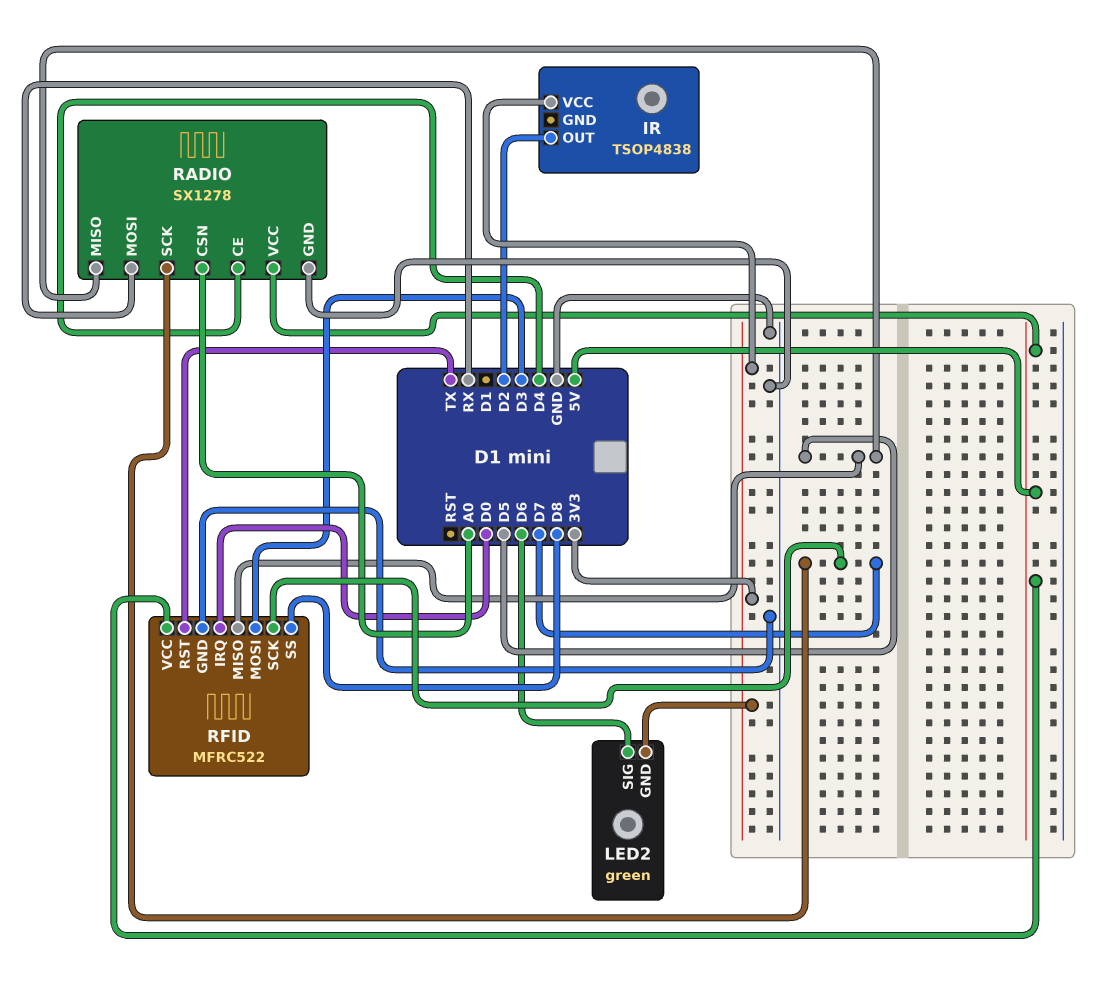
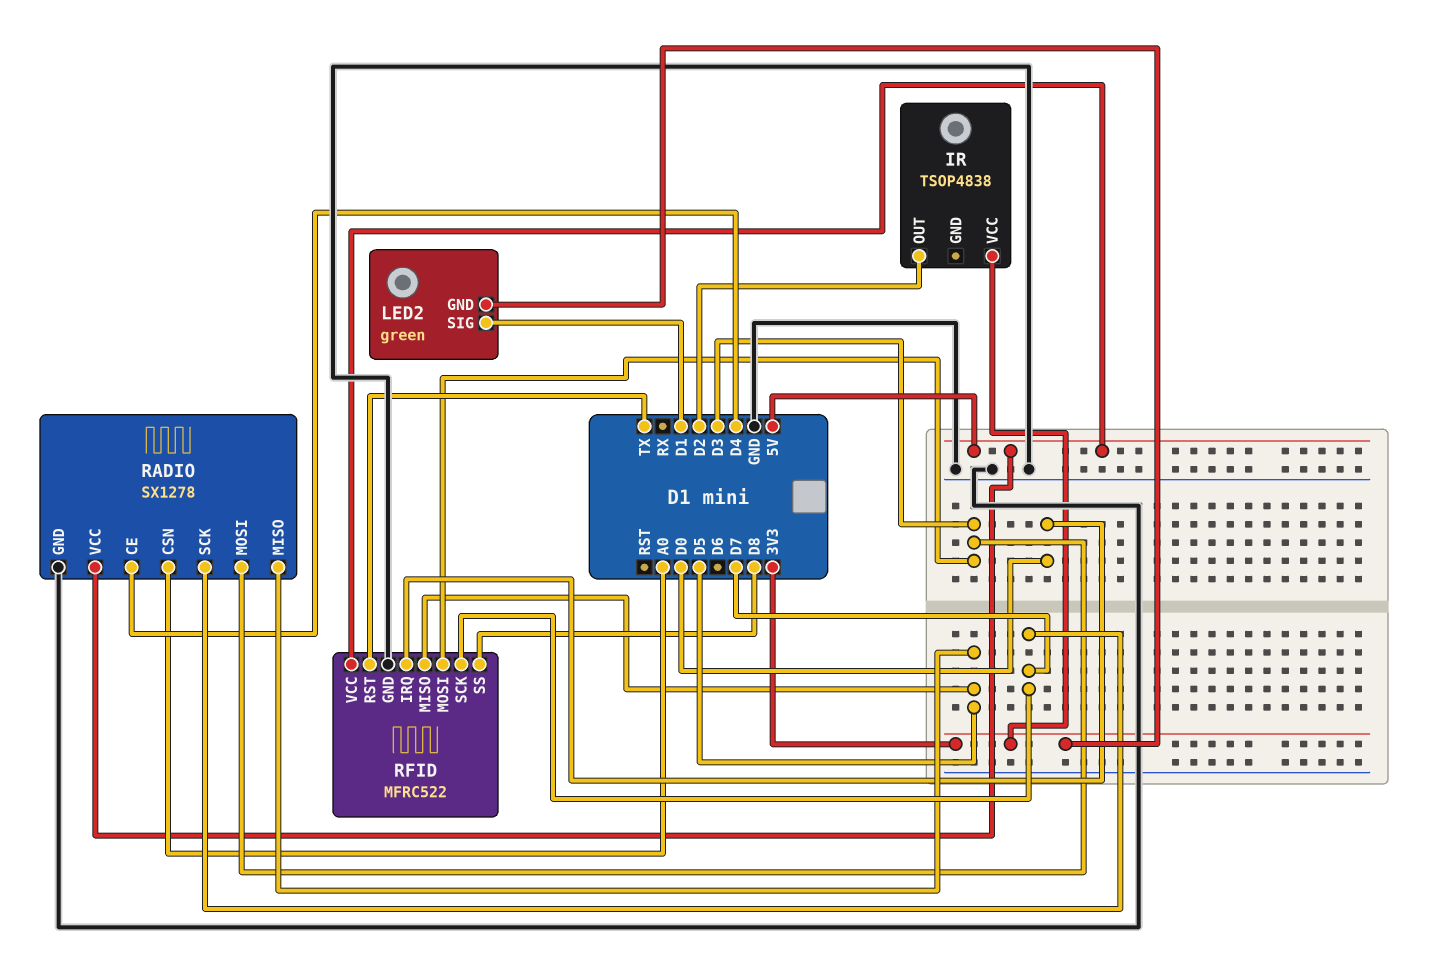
LED2 pin SIG: D6 -> D1
RADIO pin MOSI: RX -> D3

